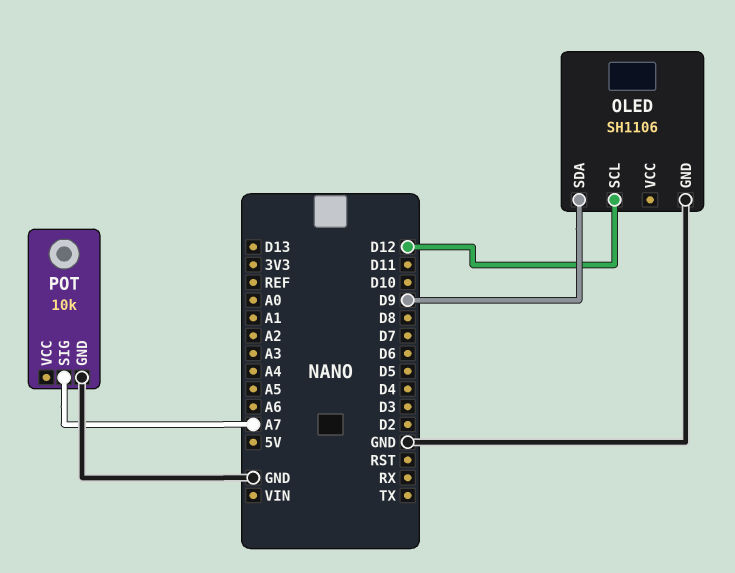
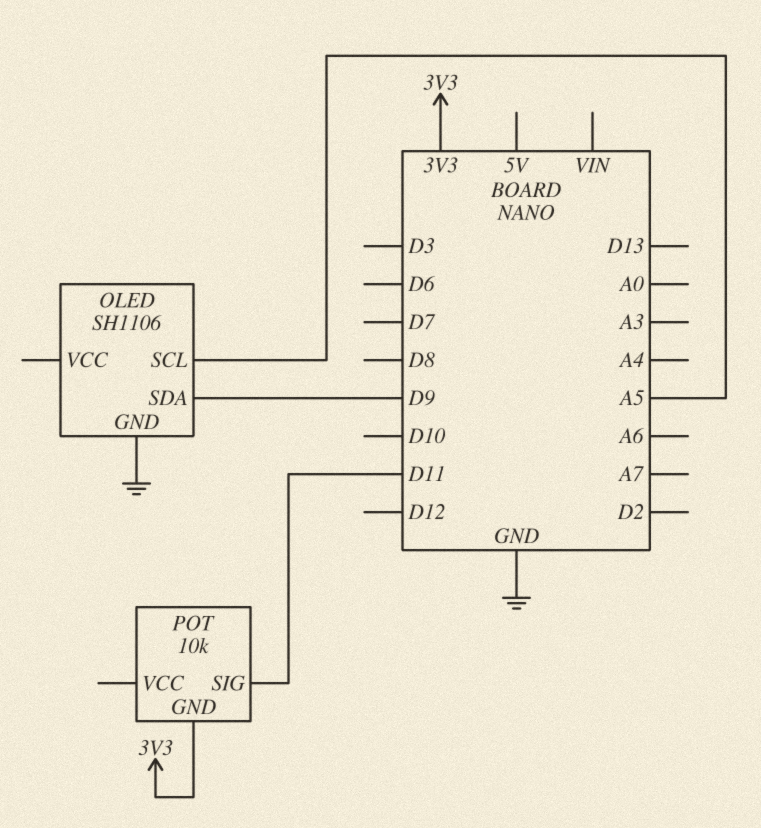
OLED pin SCL: D12 -> A5
POT pin GND: GND -> 3V3
POT pin SIG: A7 -> D11

